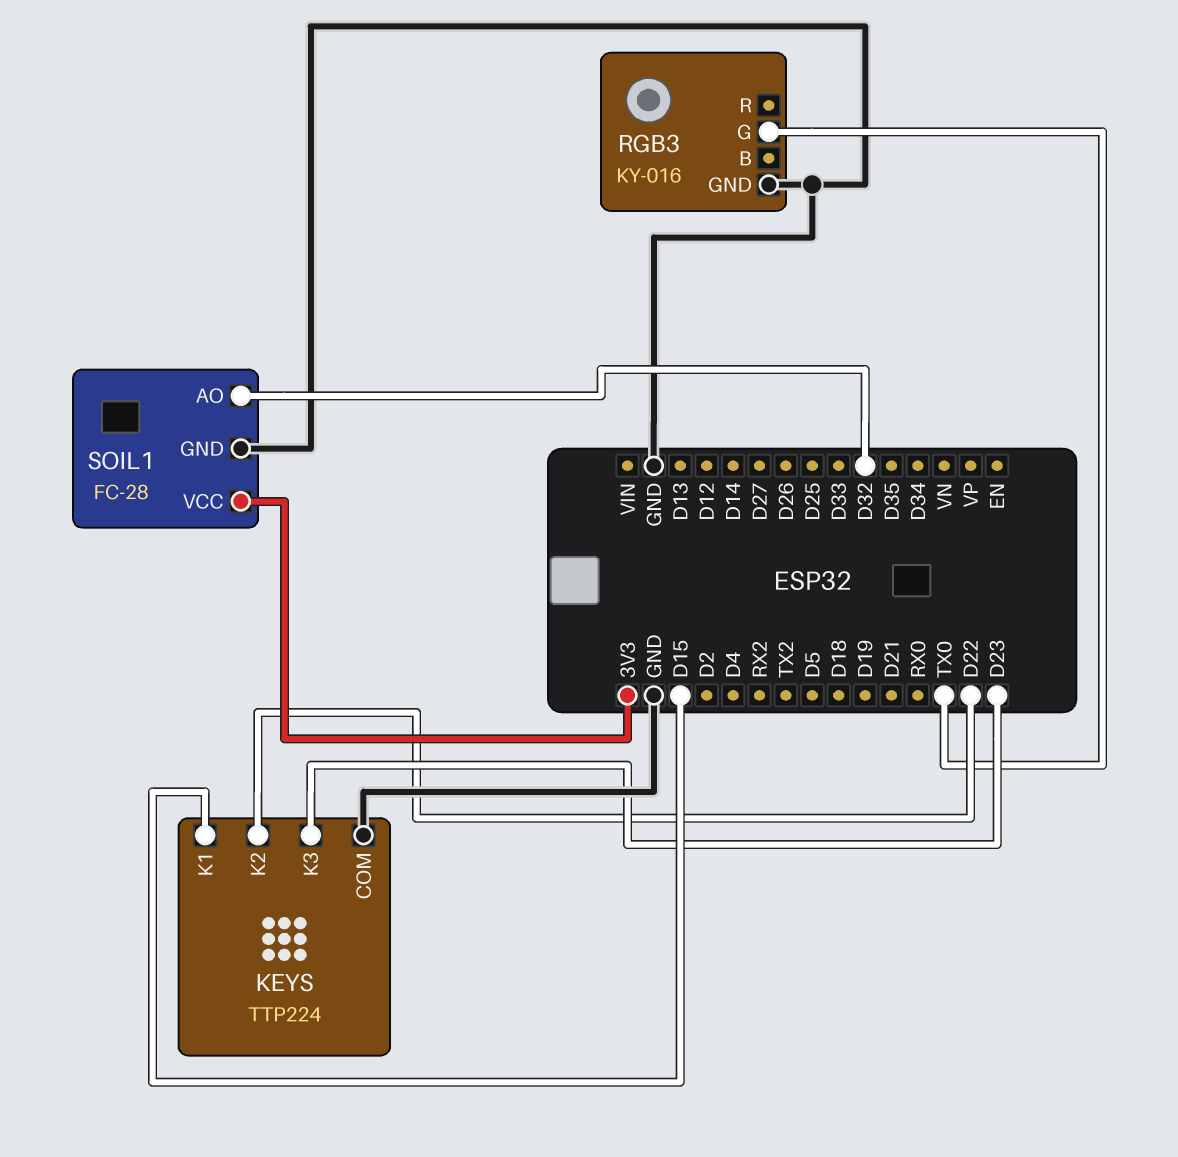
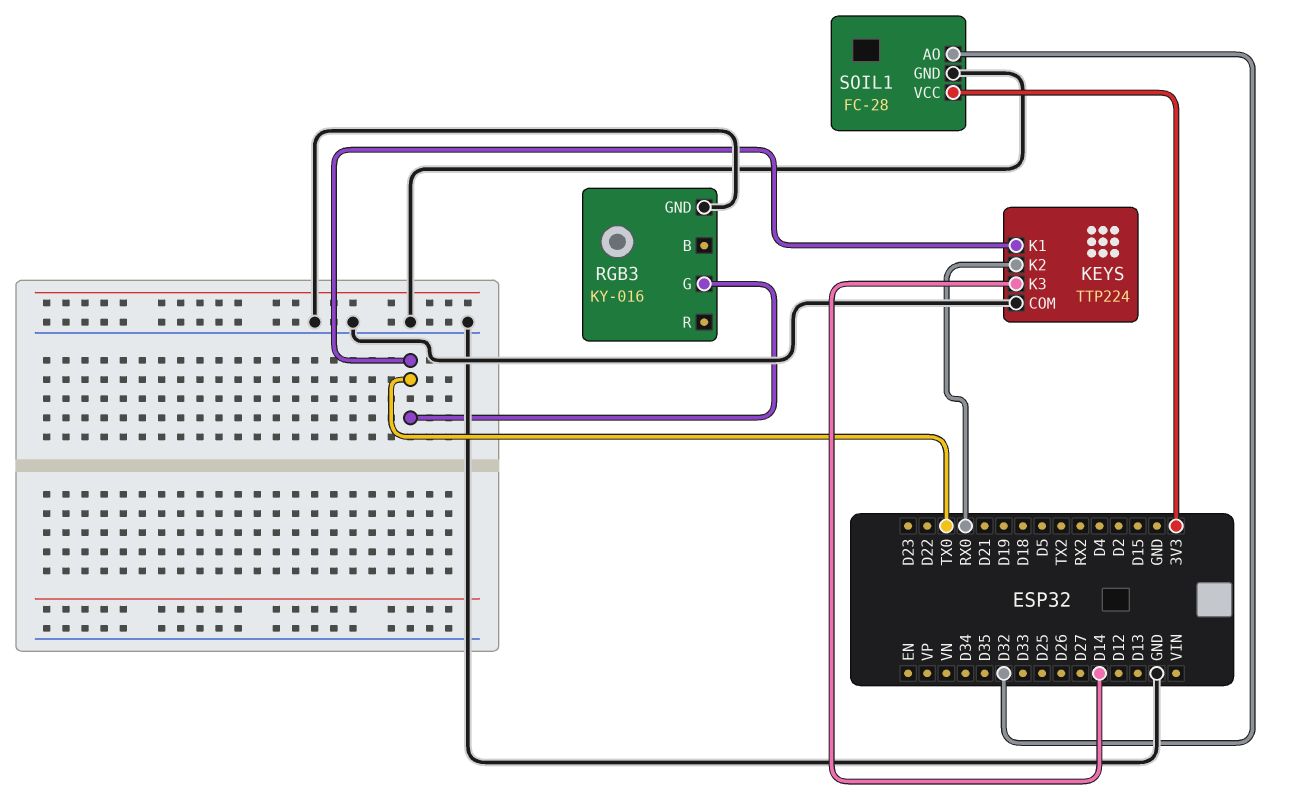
KEYS pin K1: D15 -> TX0
KEYS pin K2: D22 -> RX0
KEYS pin K3: D23 -> D14

